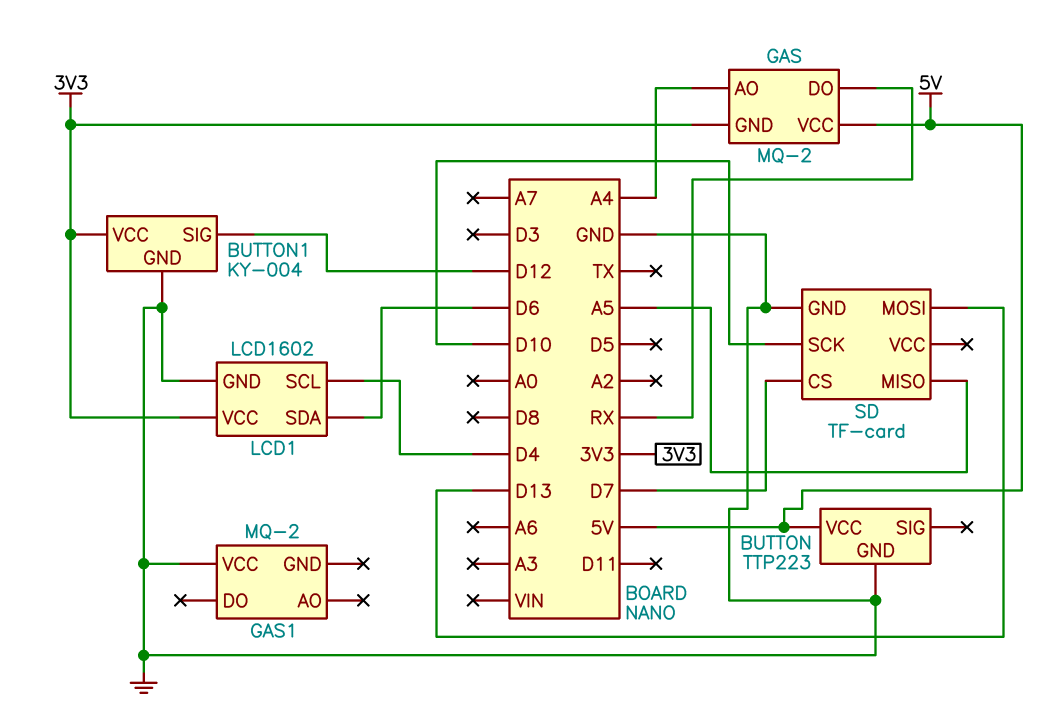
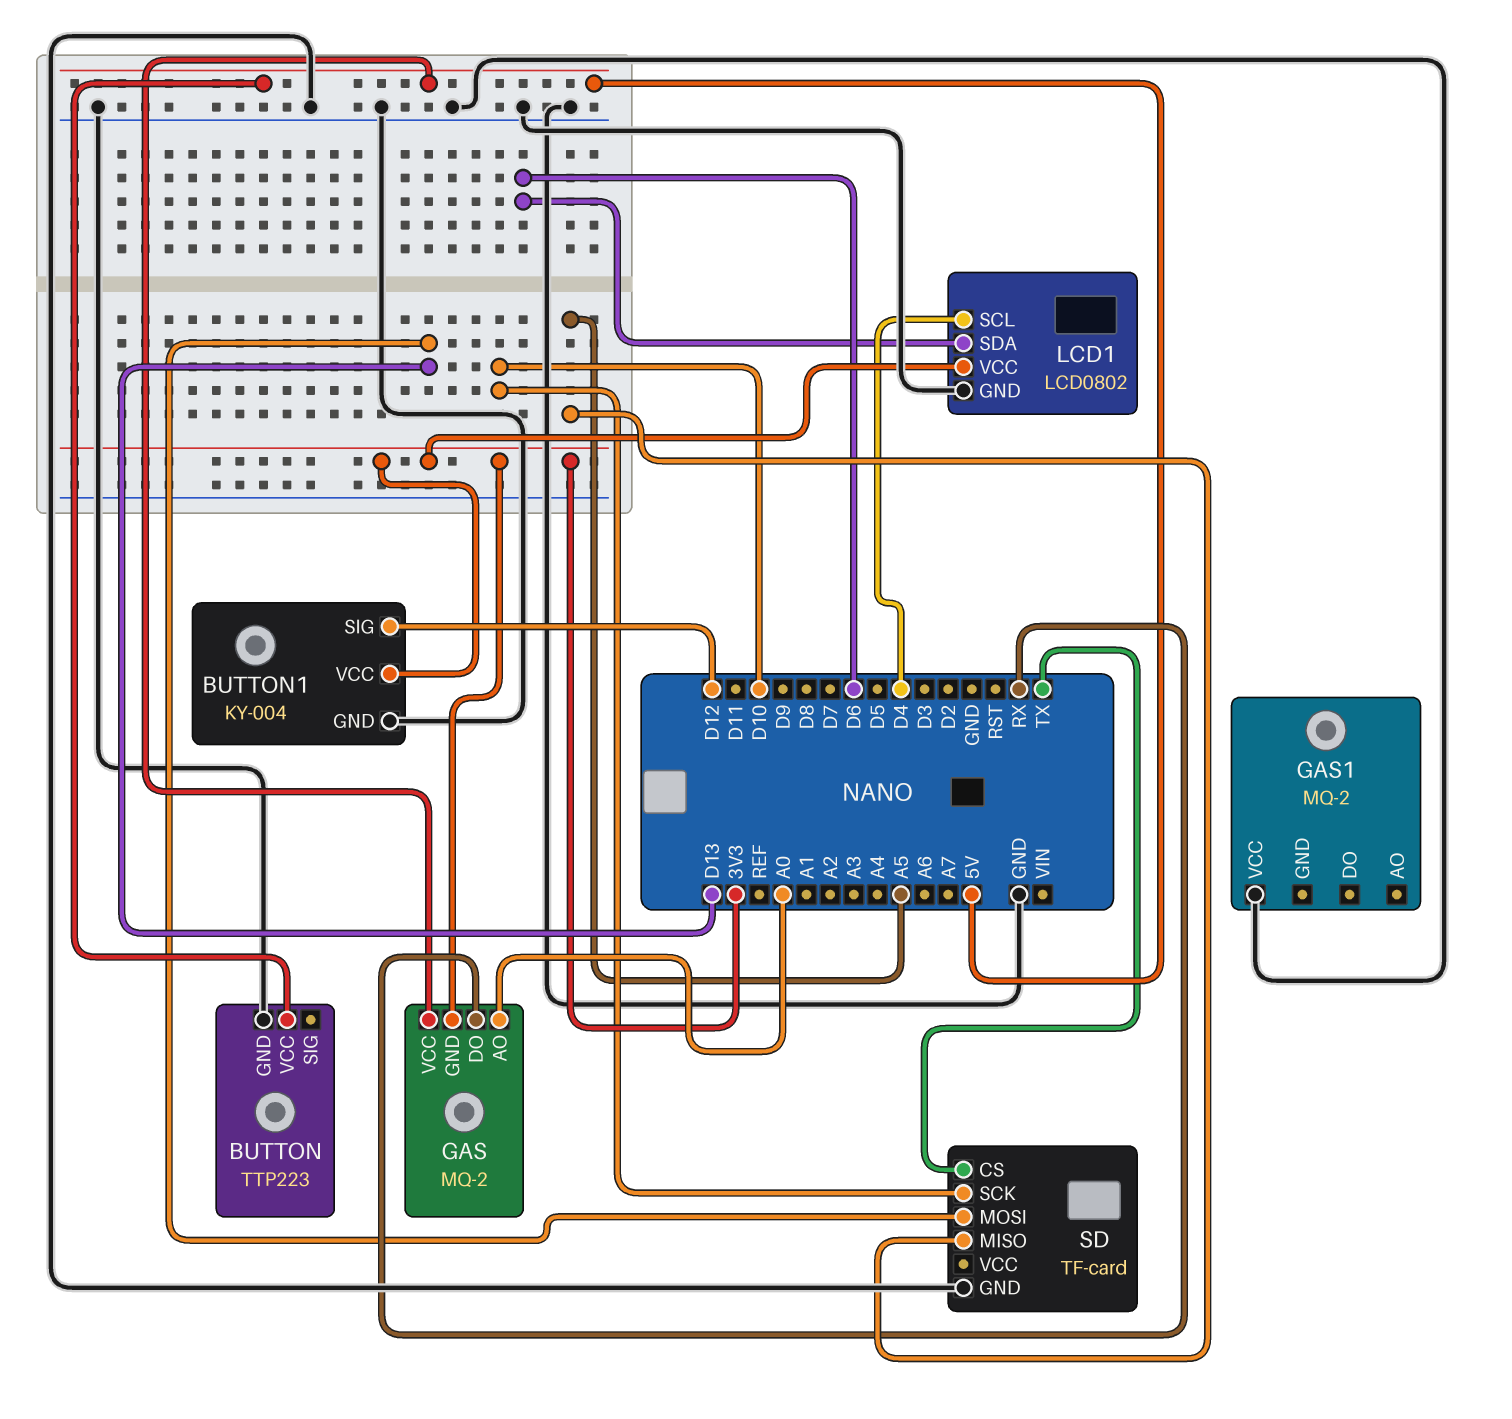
GAS pin AO: A4 -> A0
LCD1: LCD1602 -> LCD0802
SD pin CS: D7 -> TX

